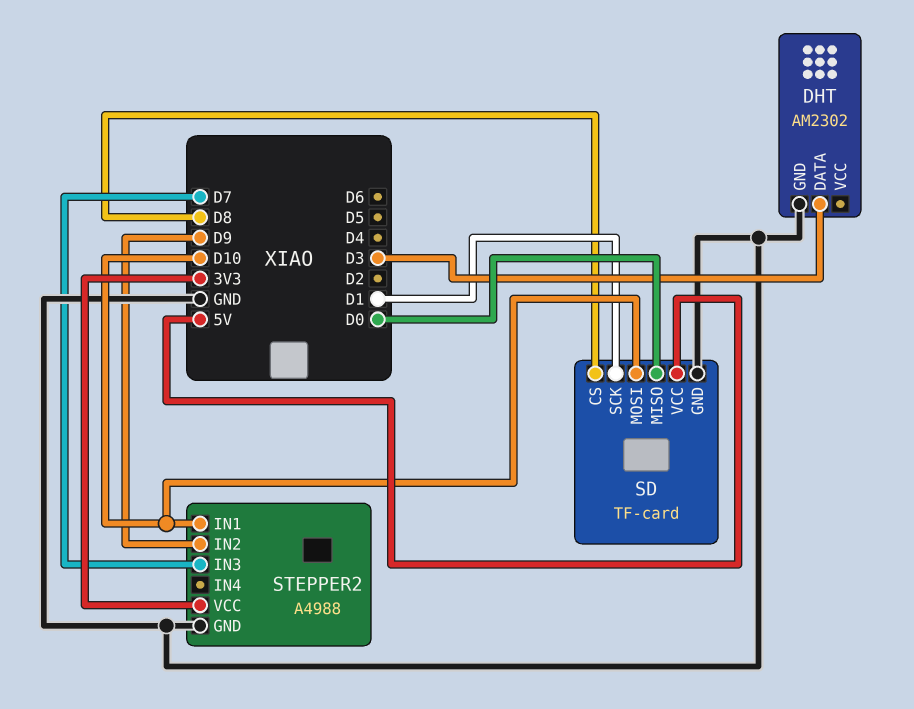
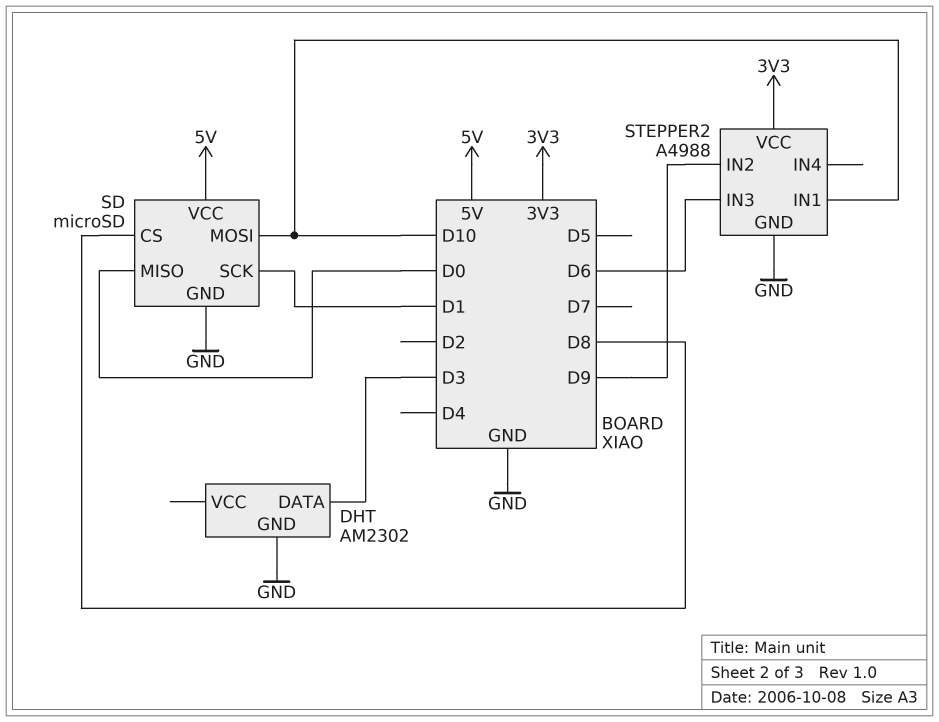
SD: TF-card -> microSD
STEPPER2 pin IN3: D7 -> D6

